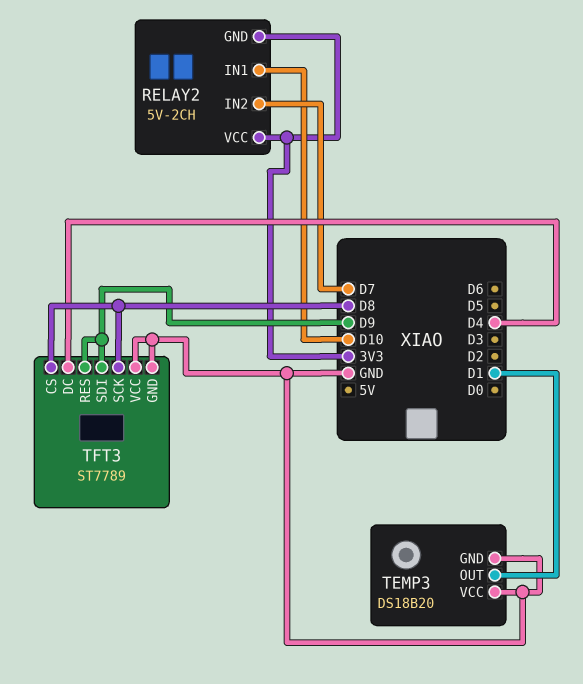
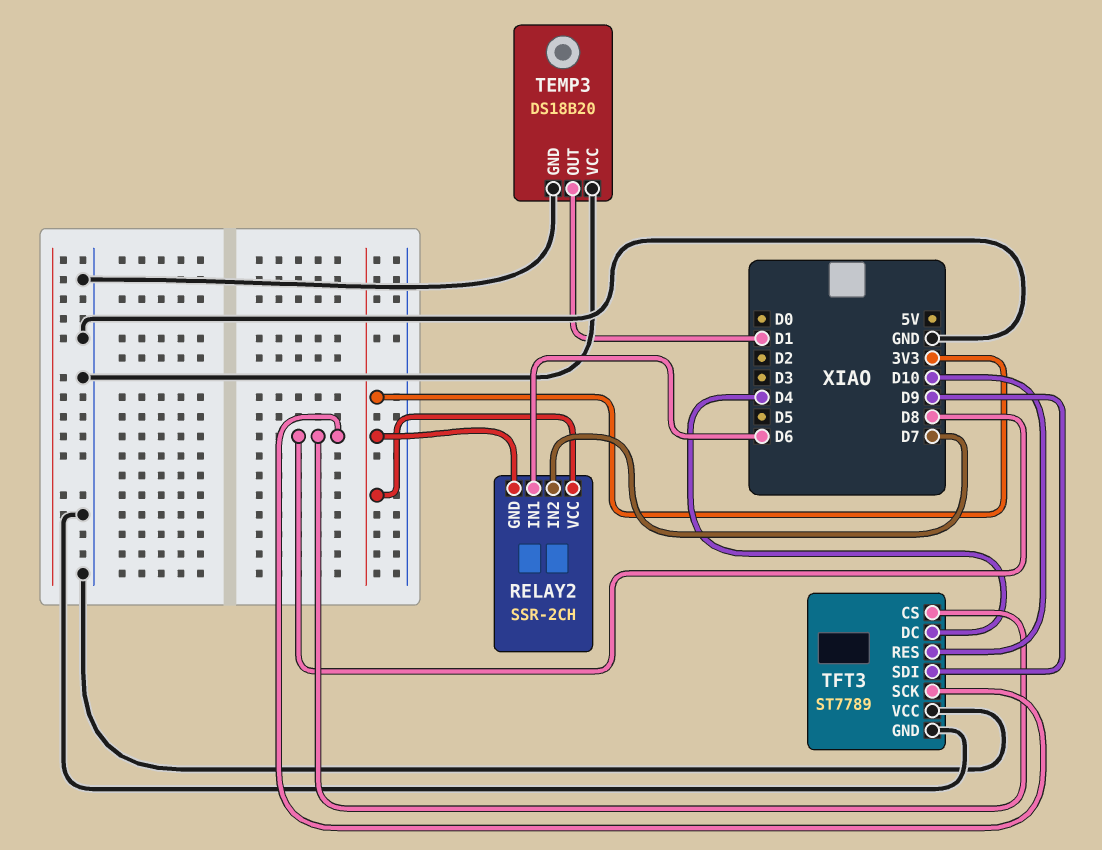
RELAY2: 5V-2CH -> SSR-2CH
RELAY2 pin IN1: D10 -> D6
TFT3 pin RES: D9 -> D10

